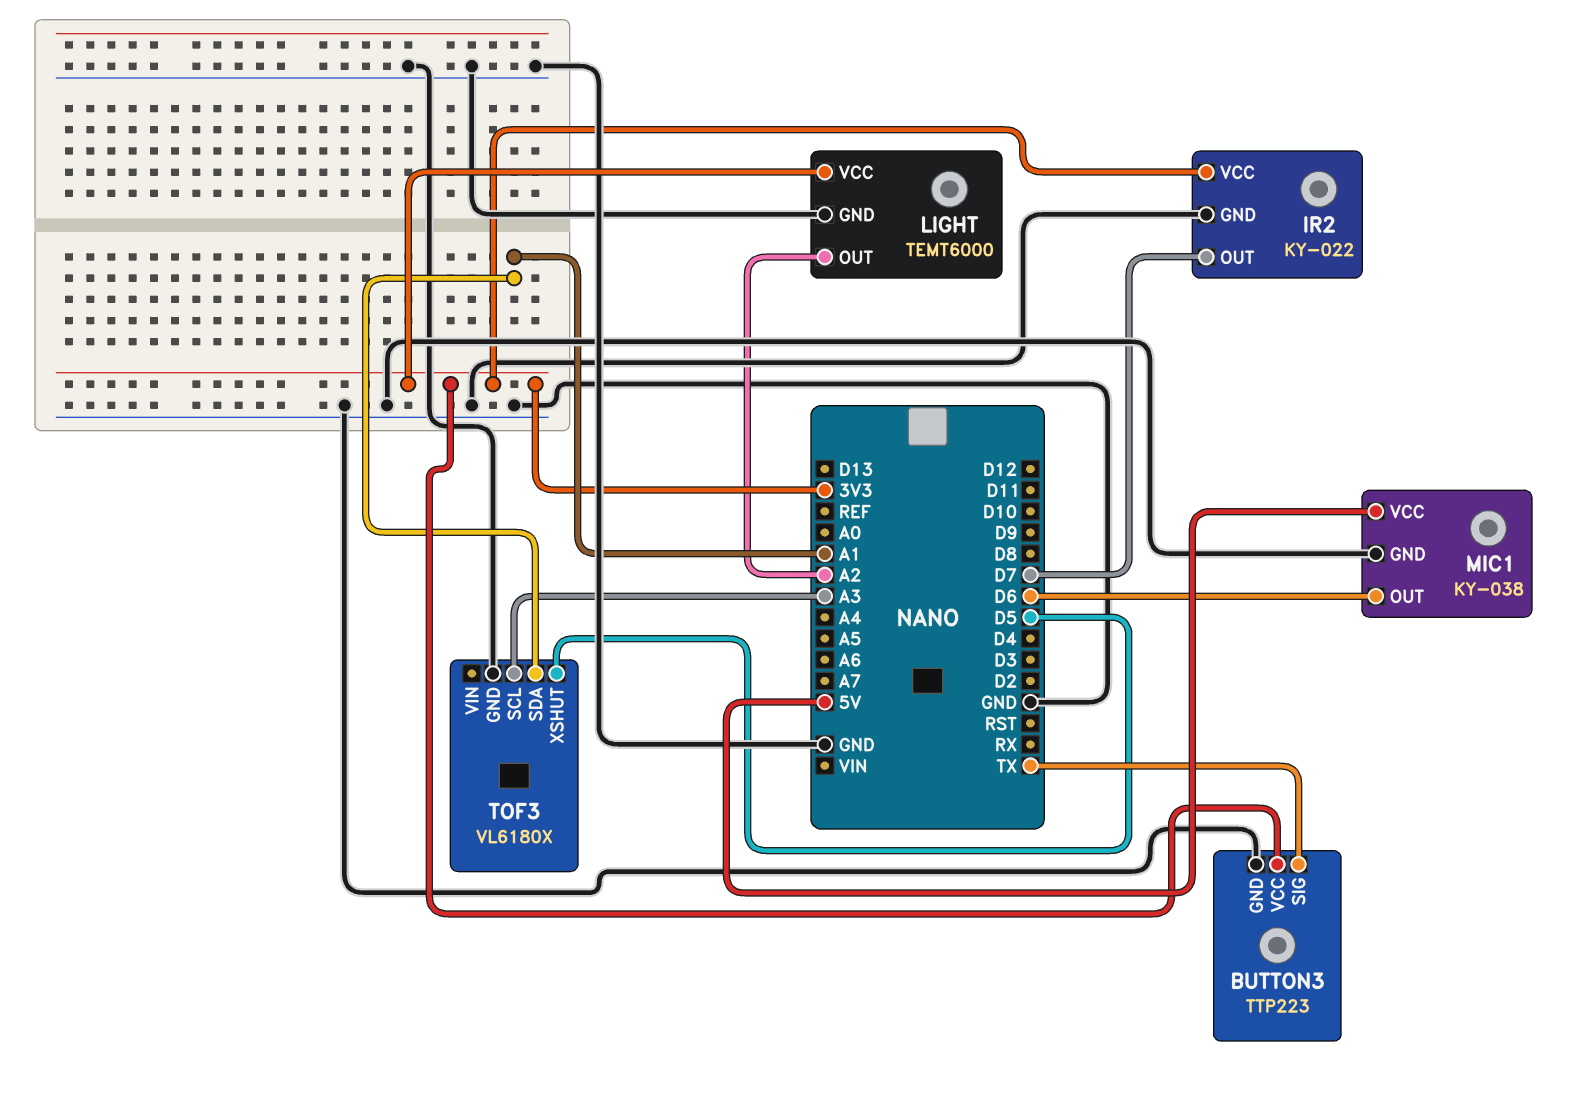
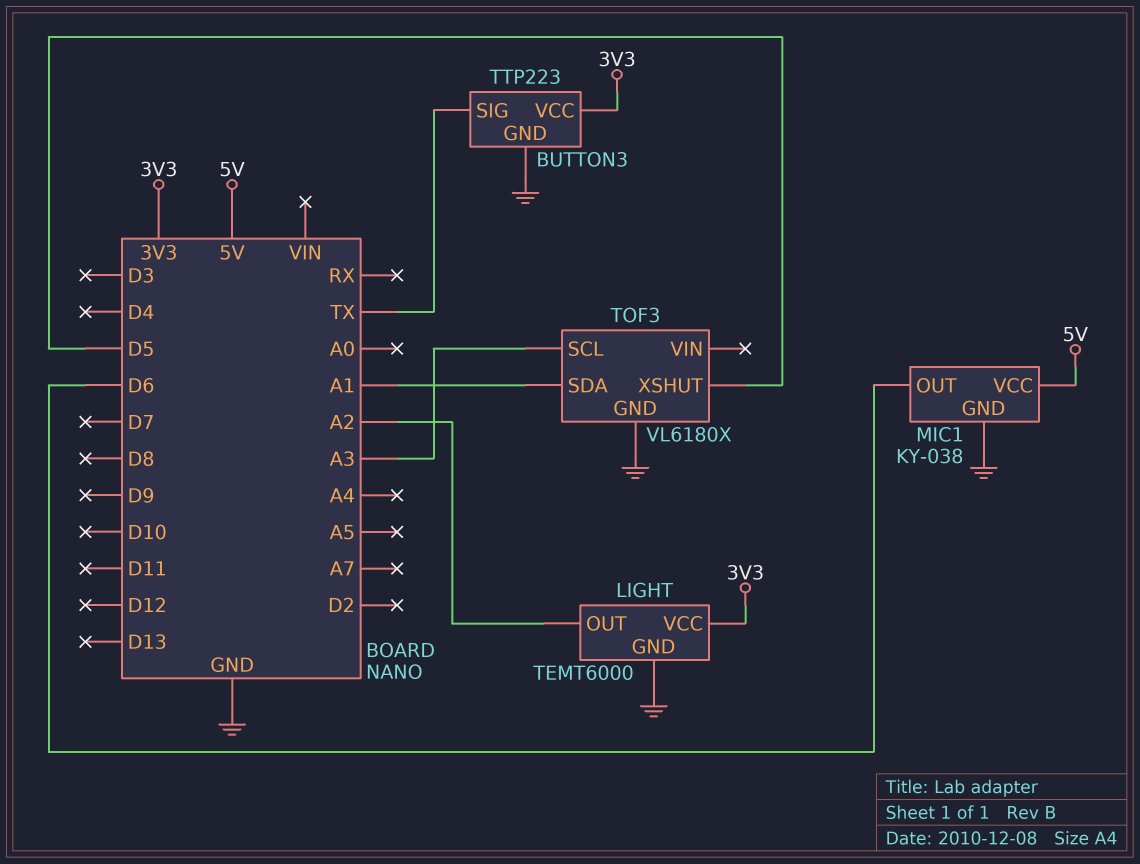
IR2: KY-022 -> none
IR2 pin GND: GND -> none
IR2 pin OUT: D7 -> none
IR2 pin VCC: 3V3 -> none

